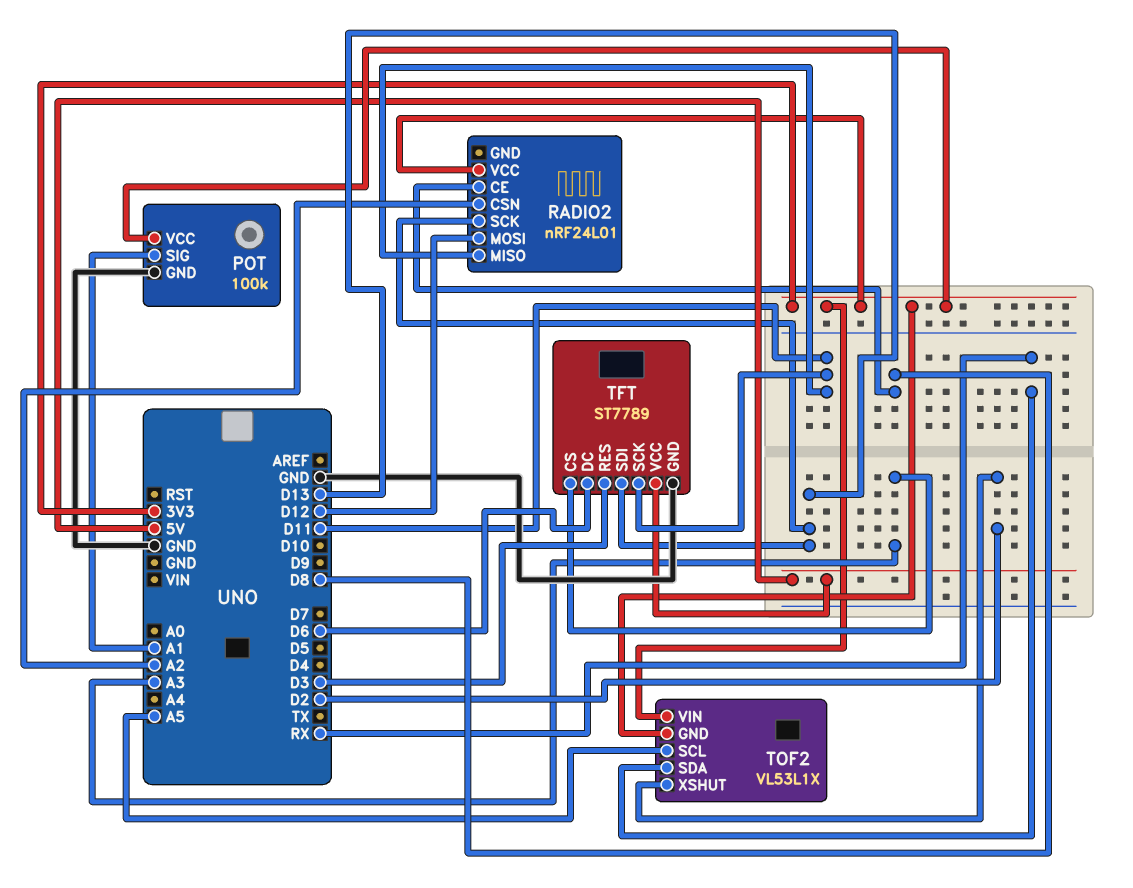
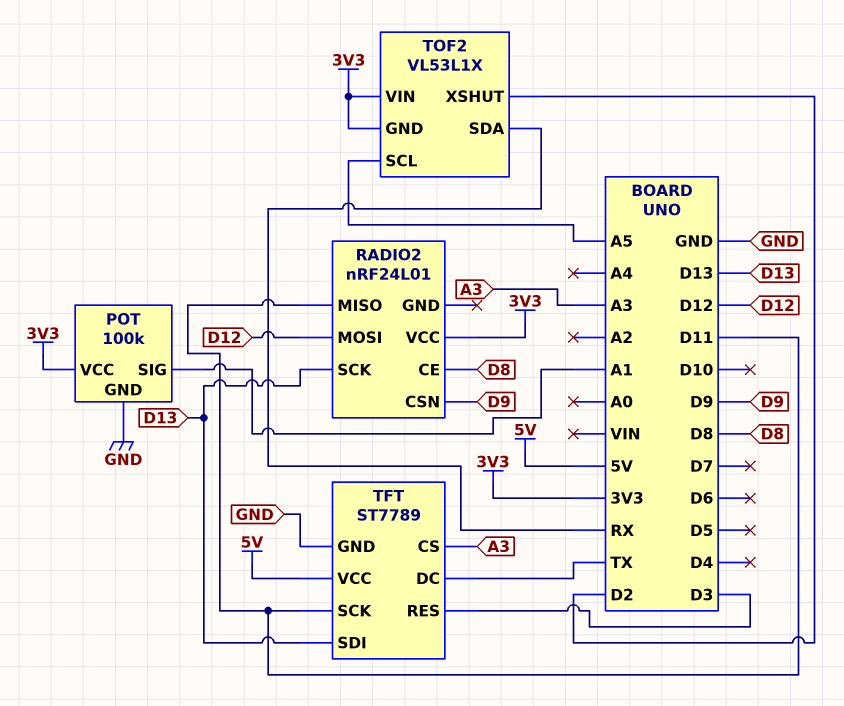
RADIO2 pin CSN: A2 -> D9
TFT pin DC: D6 -> TX

